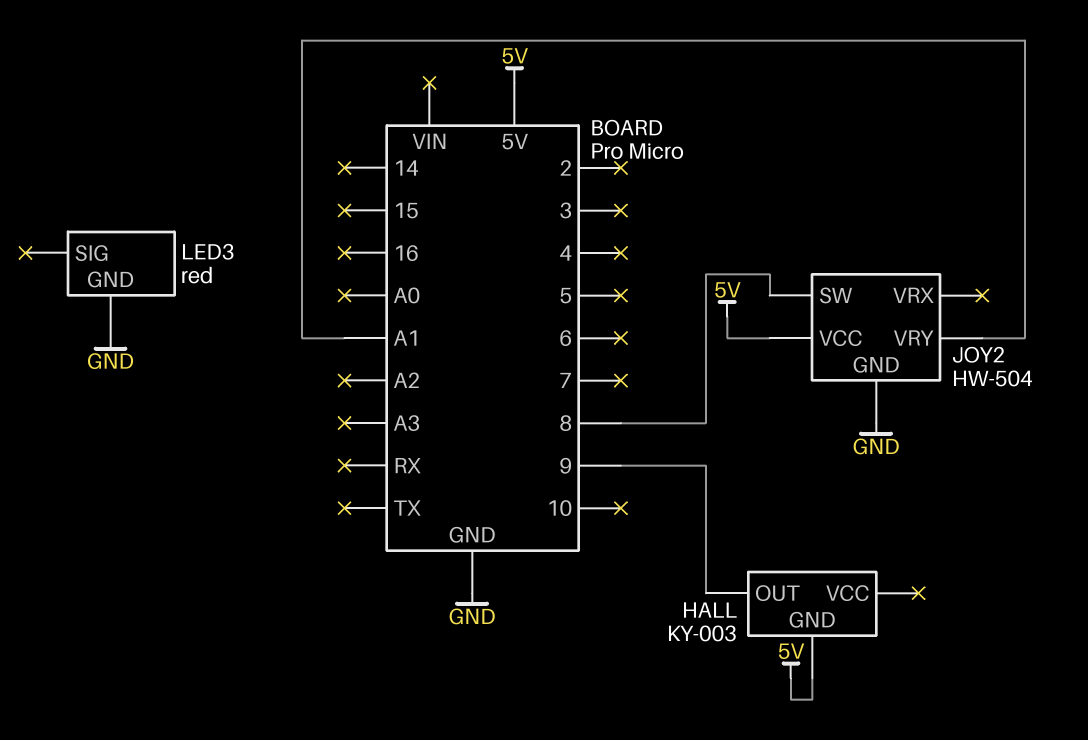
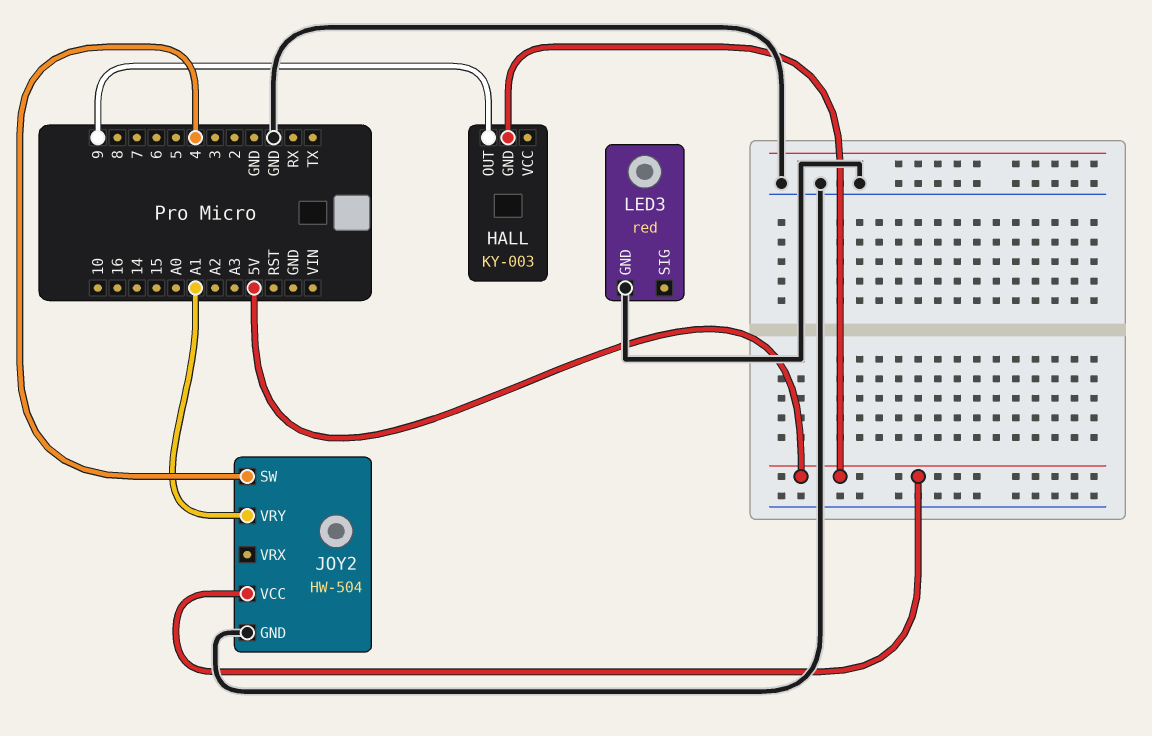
JOY2 pin SW: 8 -> 4

